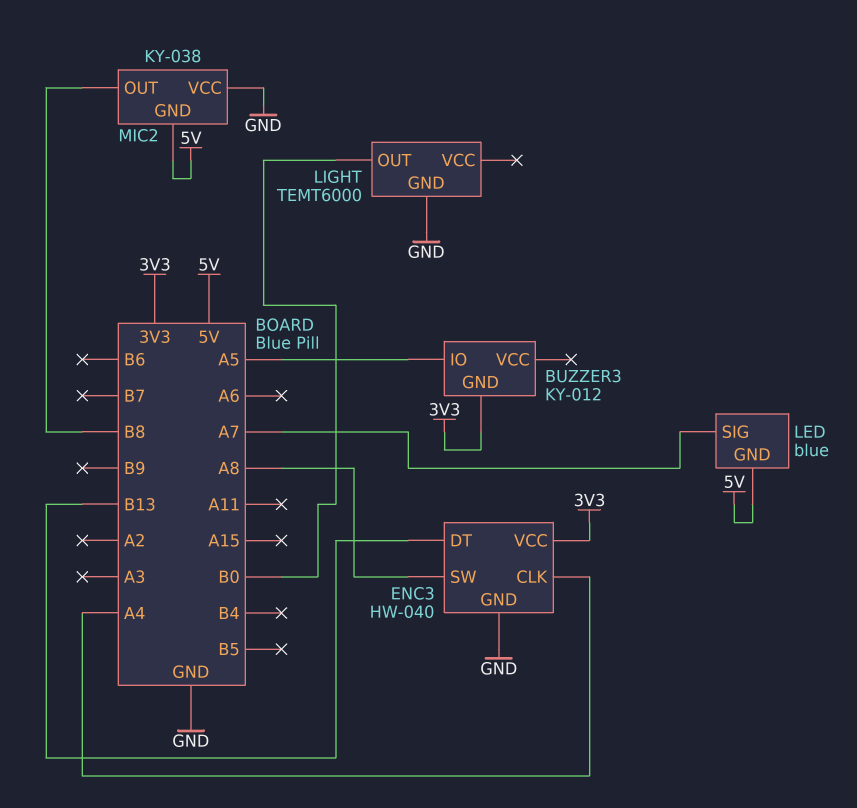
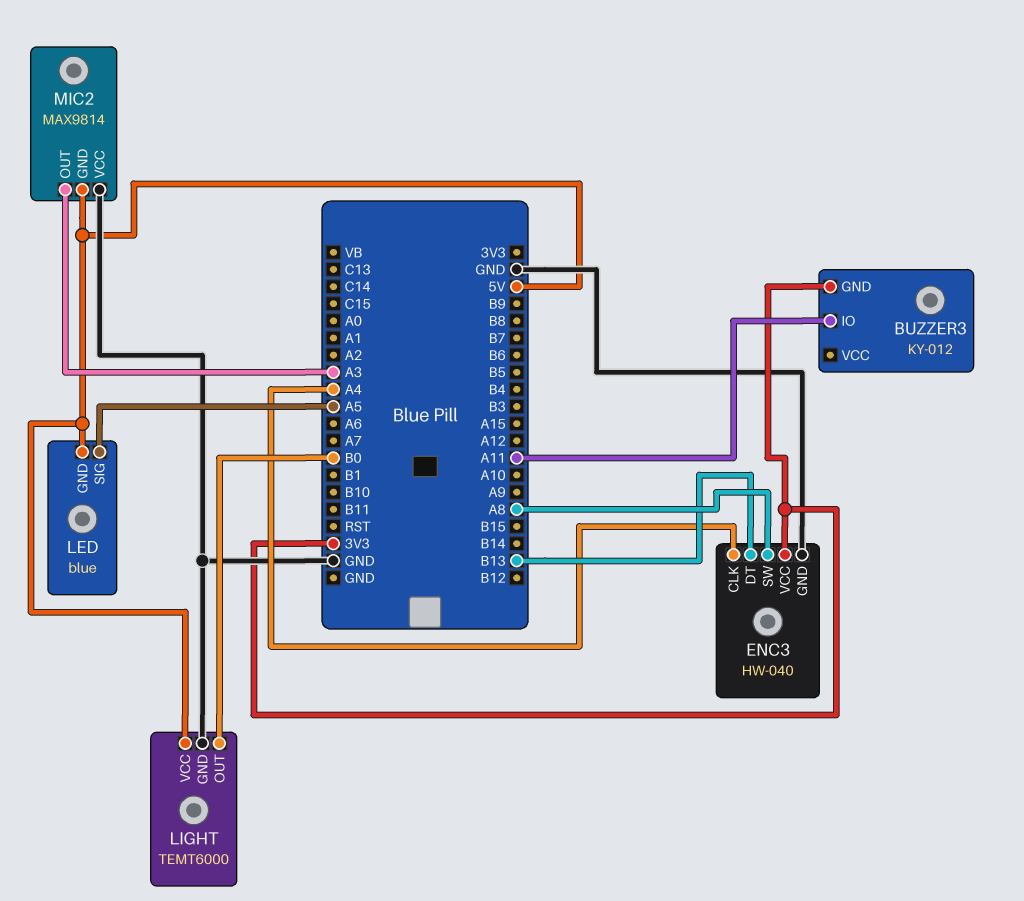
BUZZER3 pin IO: A5 -> A11
LED pin SIG: A7 -> A5
LIGHT pin VCC: none -> 5V
MIC2: KY-038 -> MAX9814
MIC2 pin OUT: B8 -> A3

